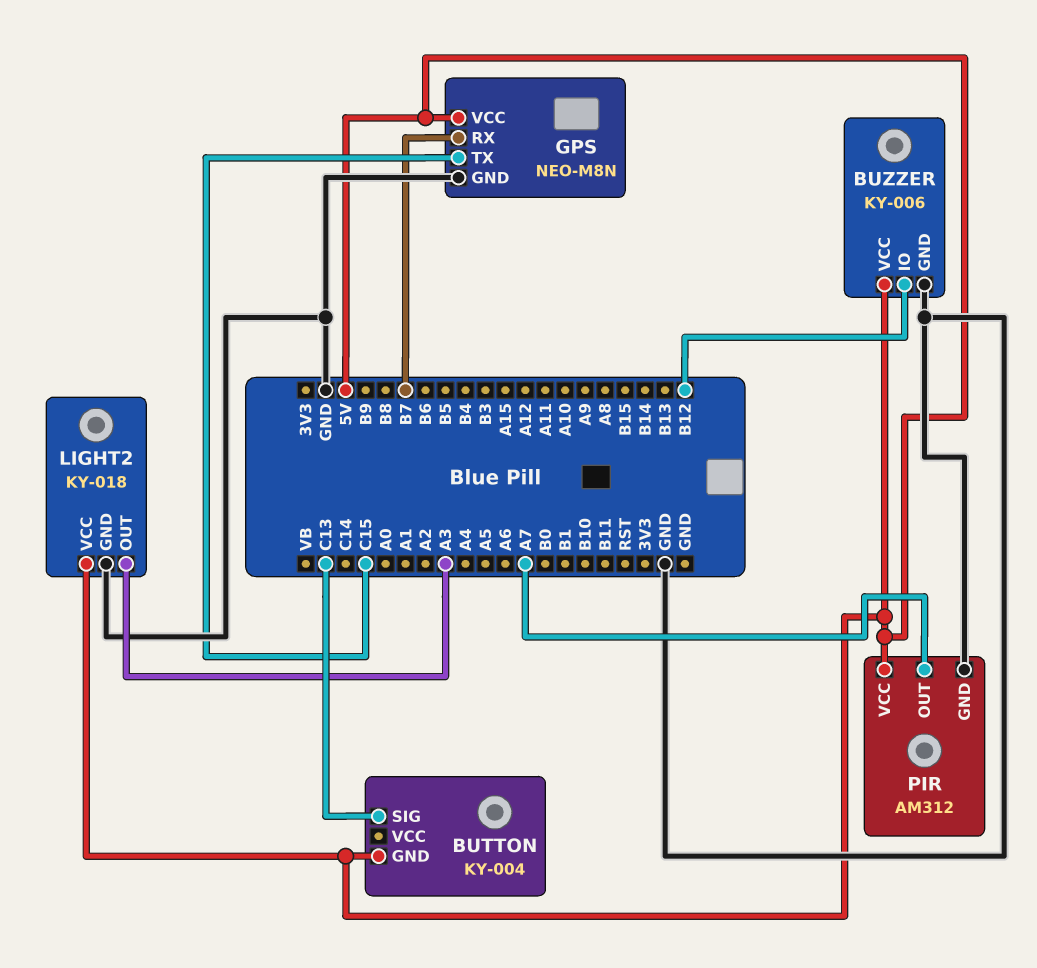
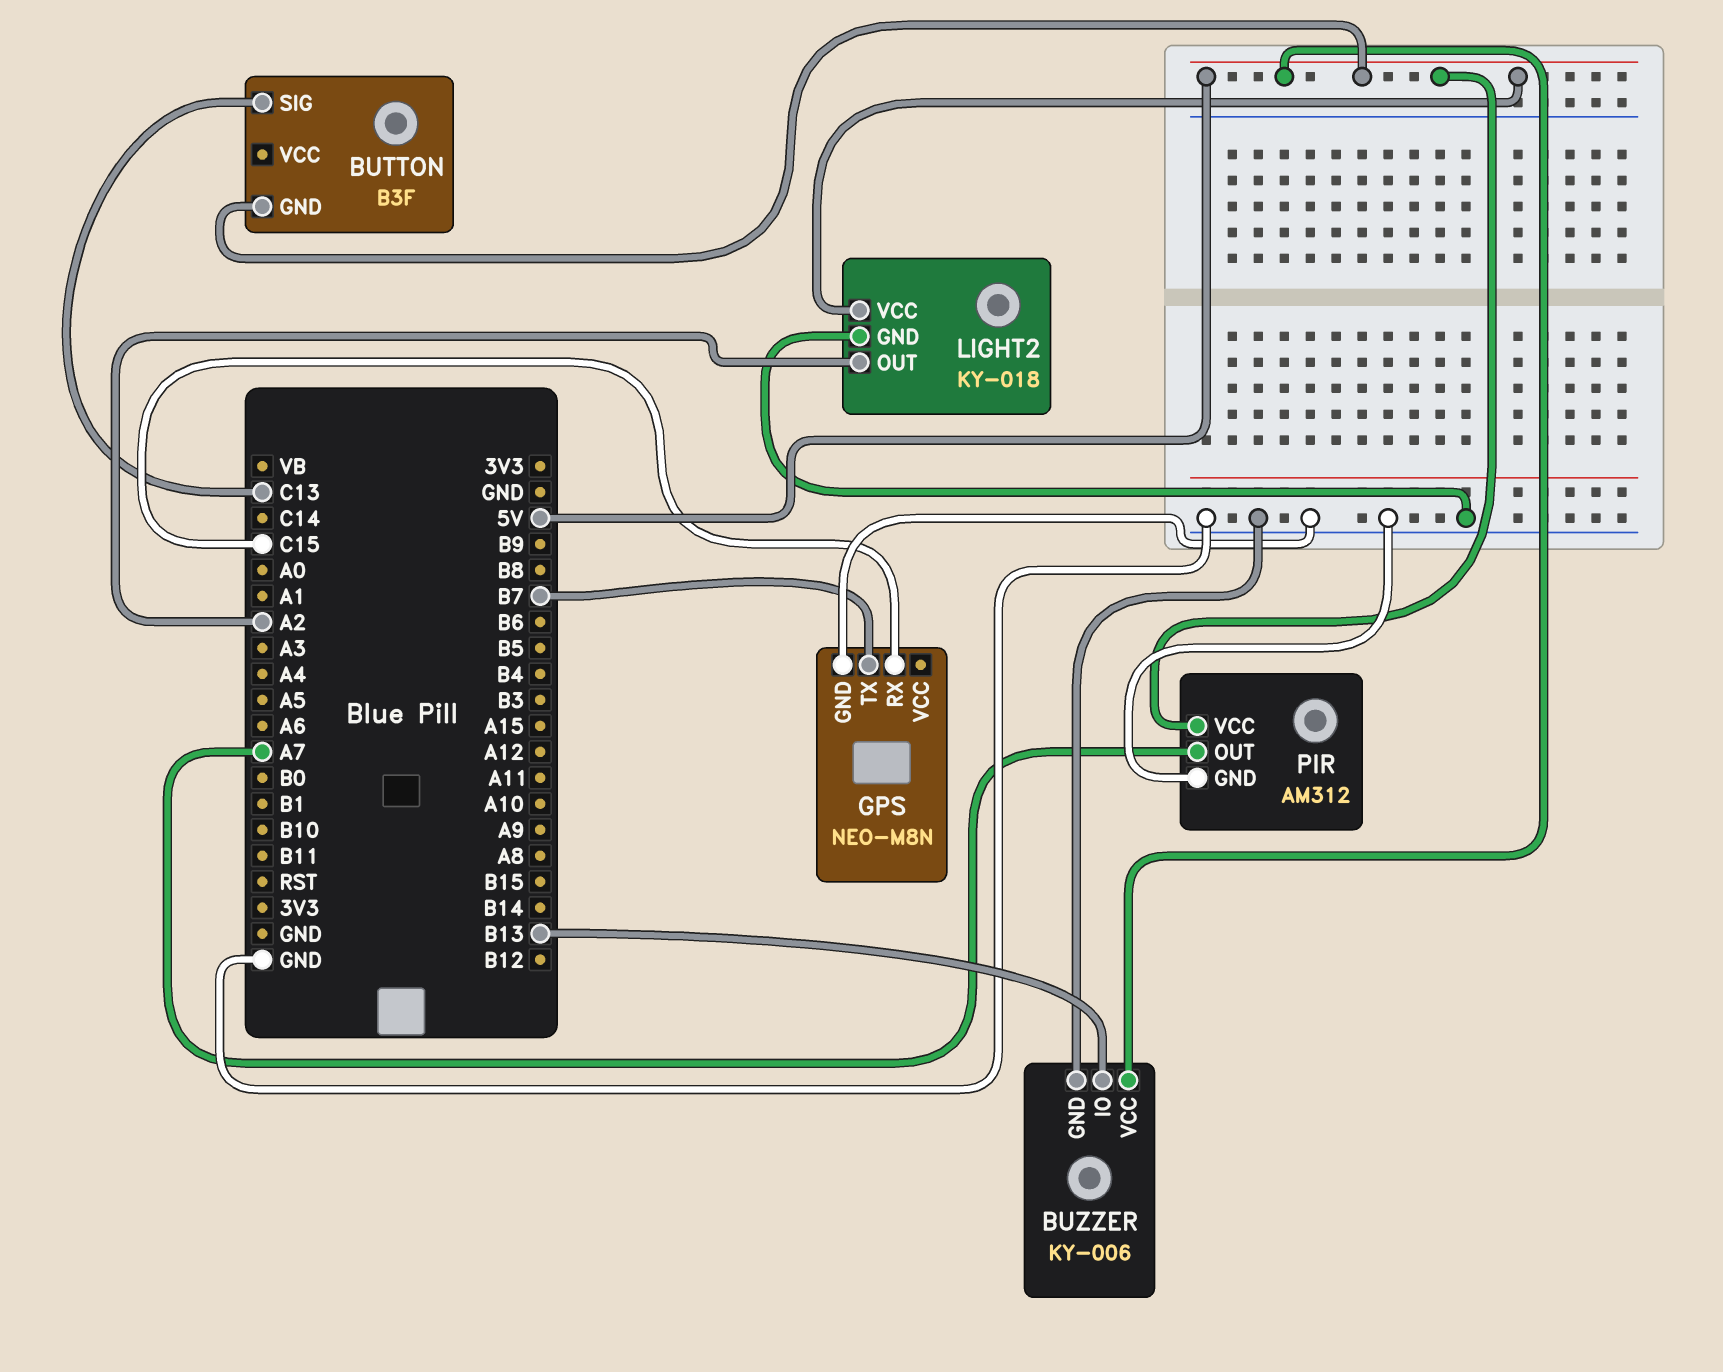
BUTTON: KY-004 -> B3F
BUZZER pin IO: B12 -> B13
GPS pin RX: B7 -> C15
GPS pin TX: C15 -> B7
GPS pin VCC: 5V -> none
LIGHT2 pin OUT: A3 -> A2

